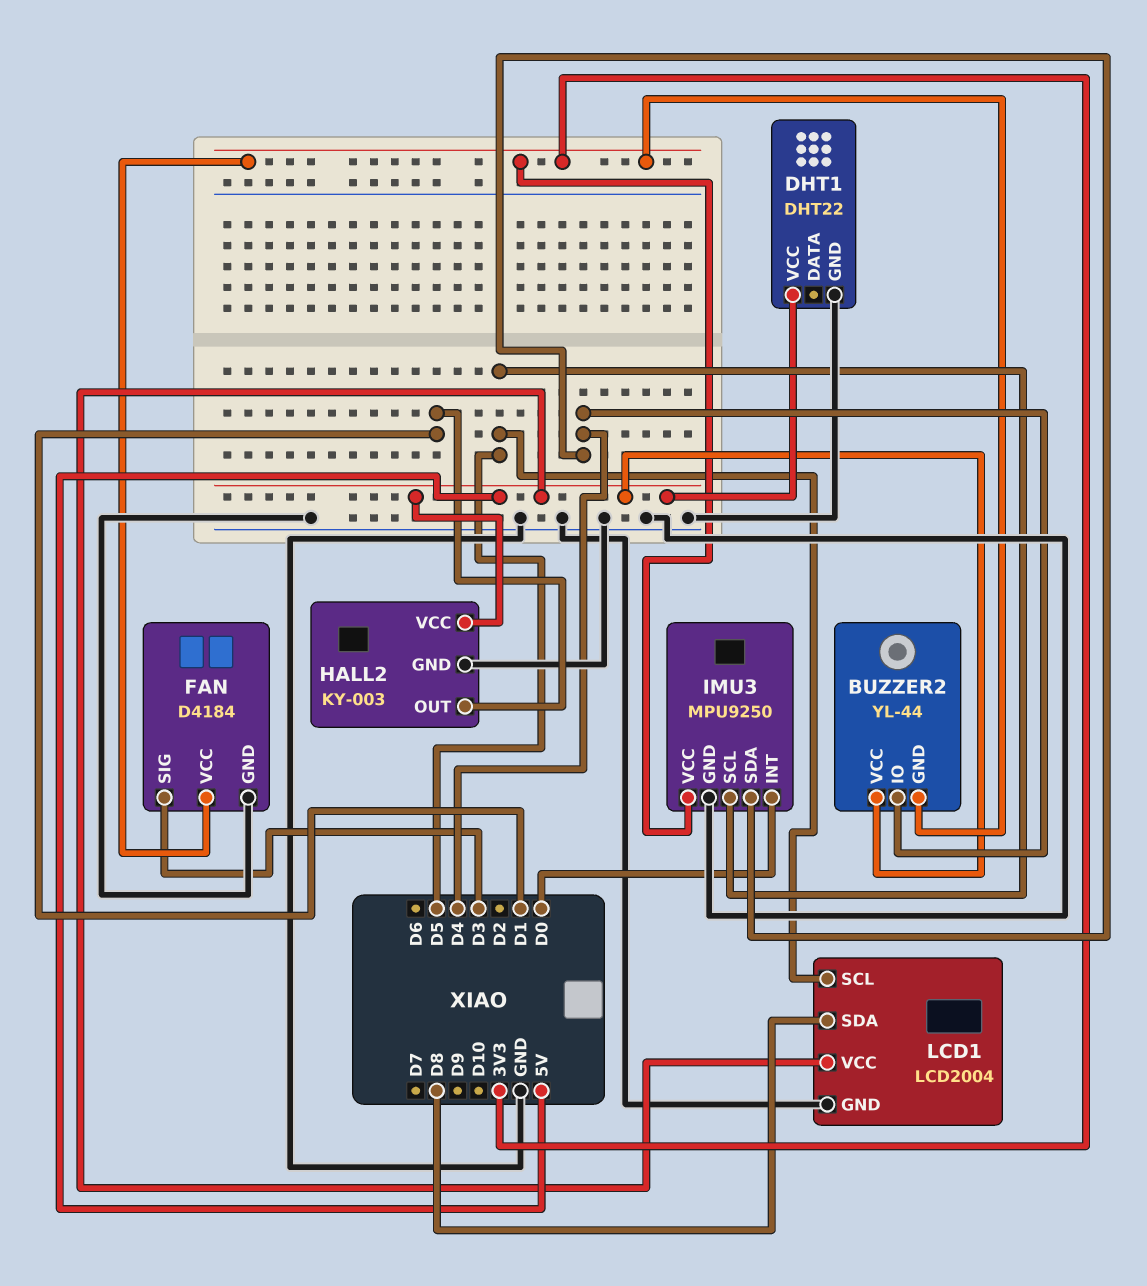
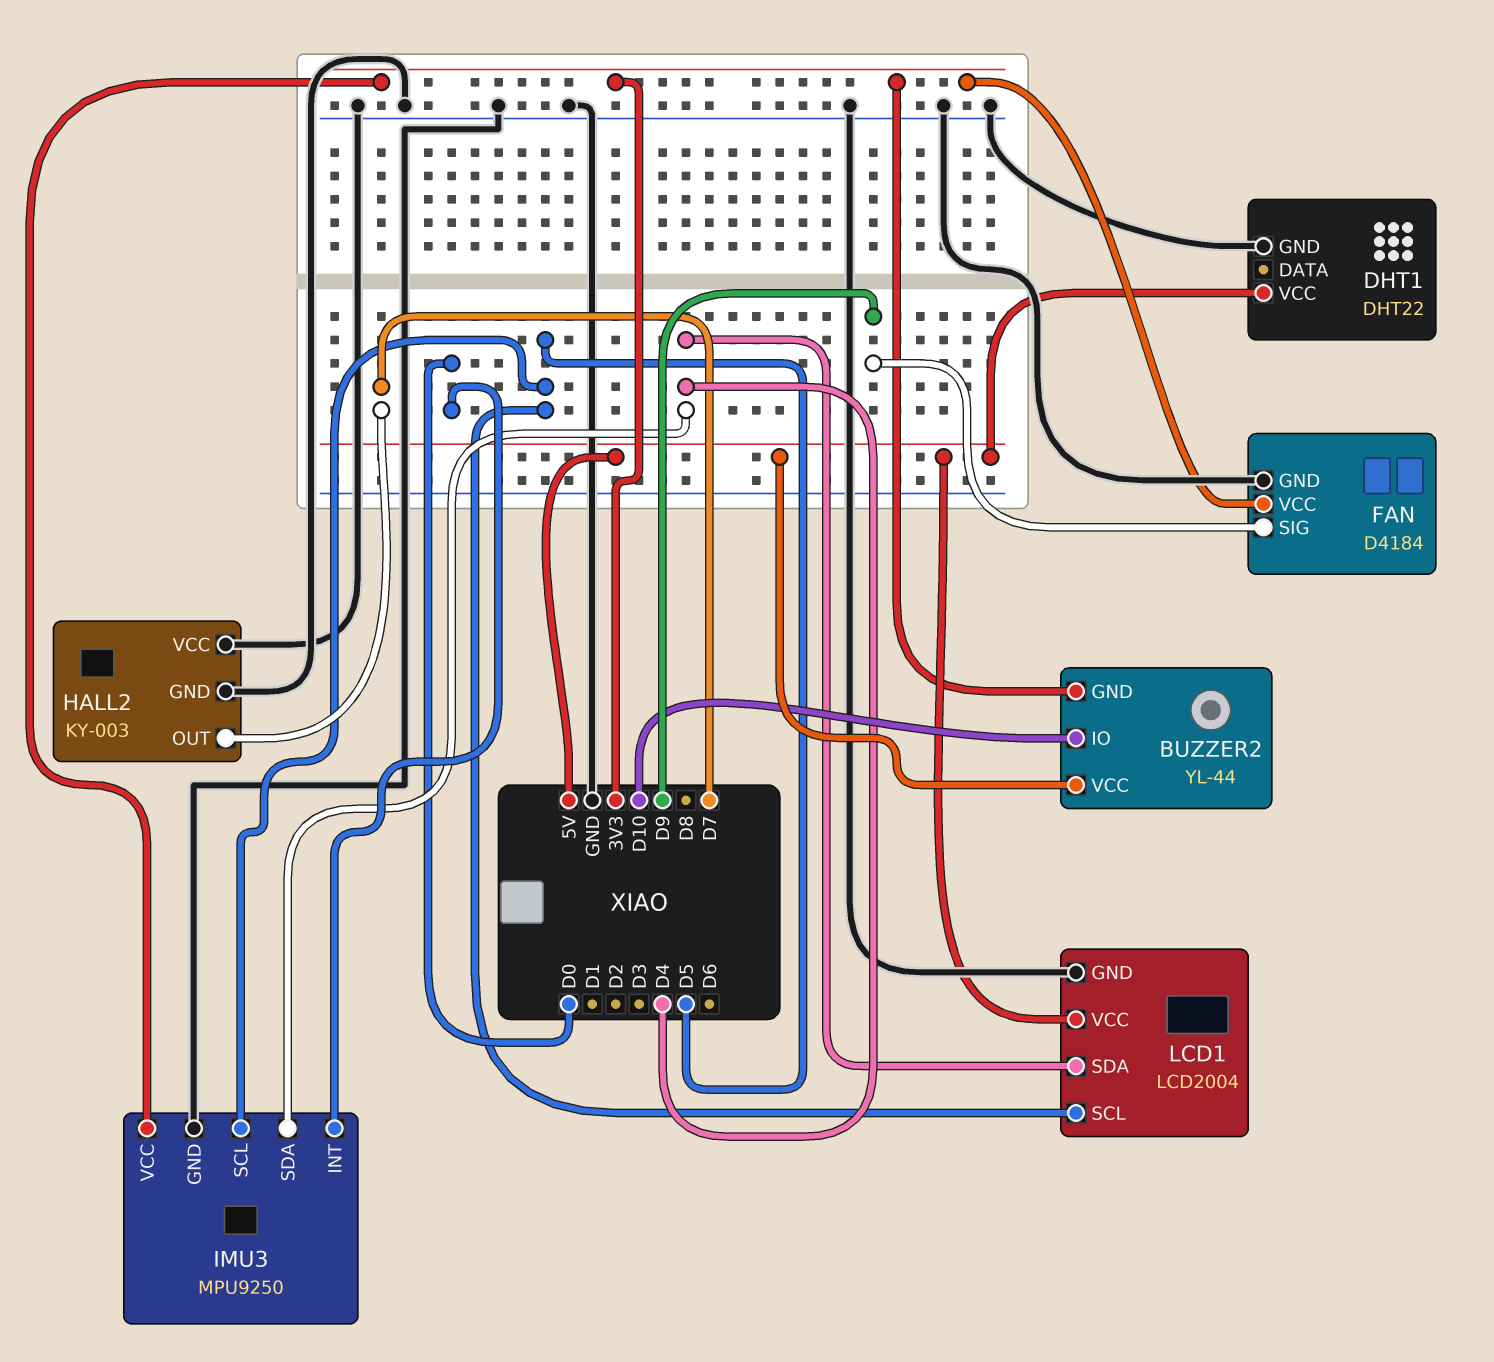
BUZZER2 pin IO: D4 -> D10
FAN pin SIG: D3 -> D9
HALL2 pin OUT: D1 -> D7
HALL2 pin VCC: 5V -> GND
LCD1 pin SDA: D8 -> D4

